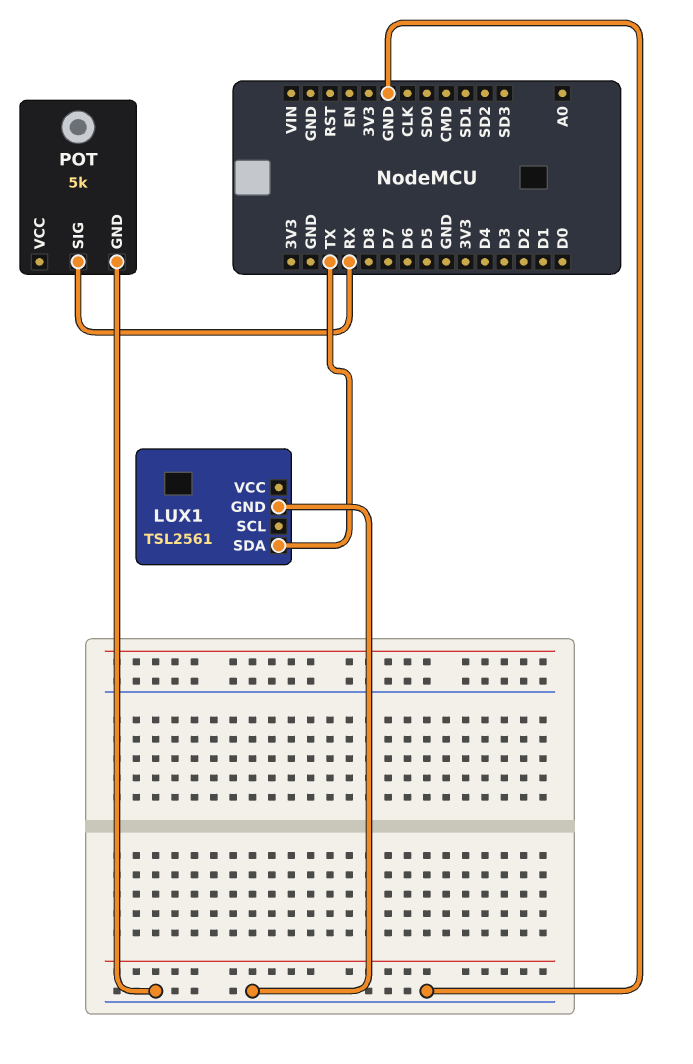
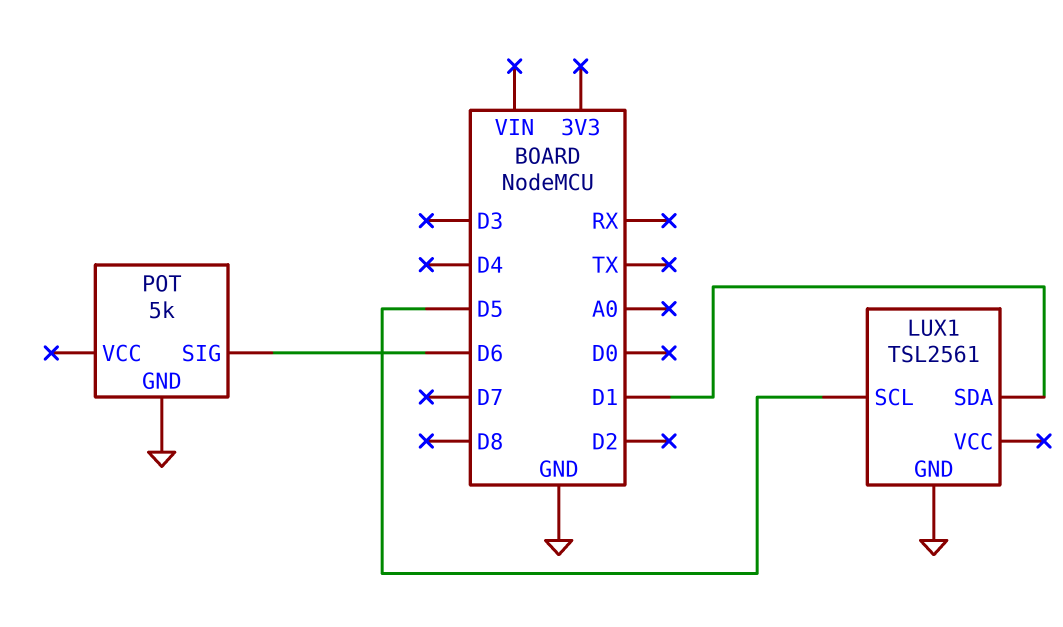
LUX1 pin SCL: none -> D5
LUX1 pin SDA: TX -> D1
POT pin SIG: RX -> D6

